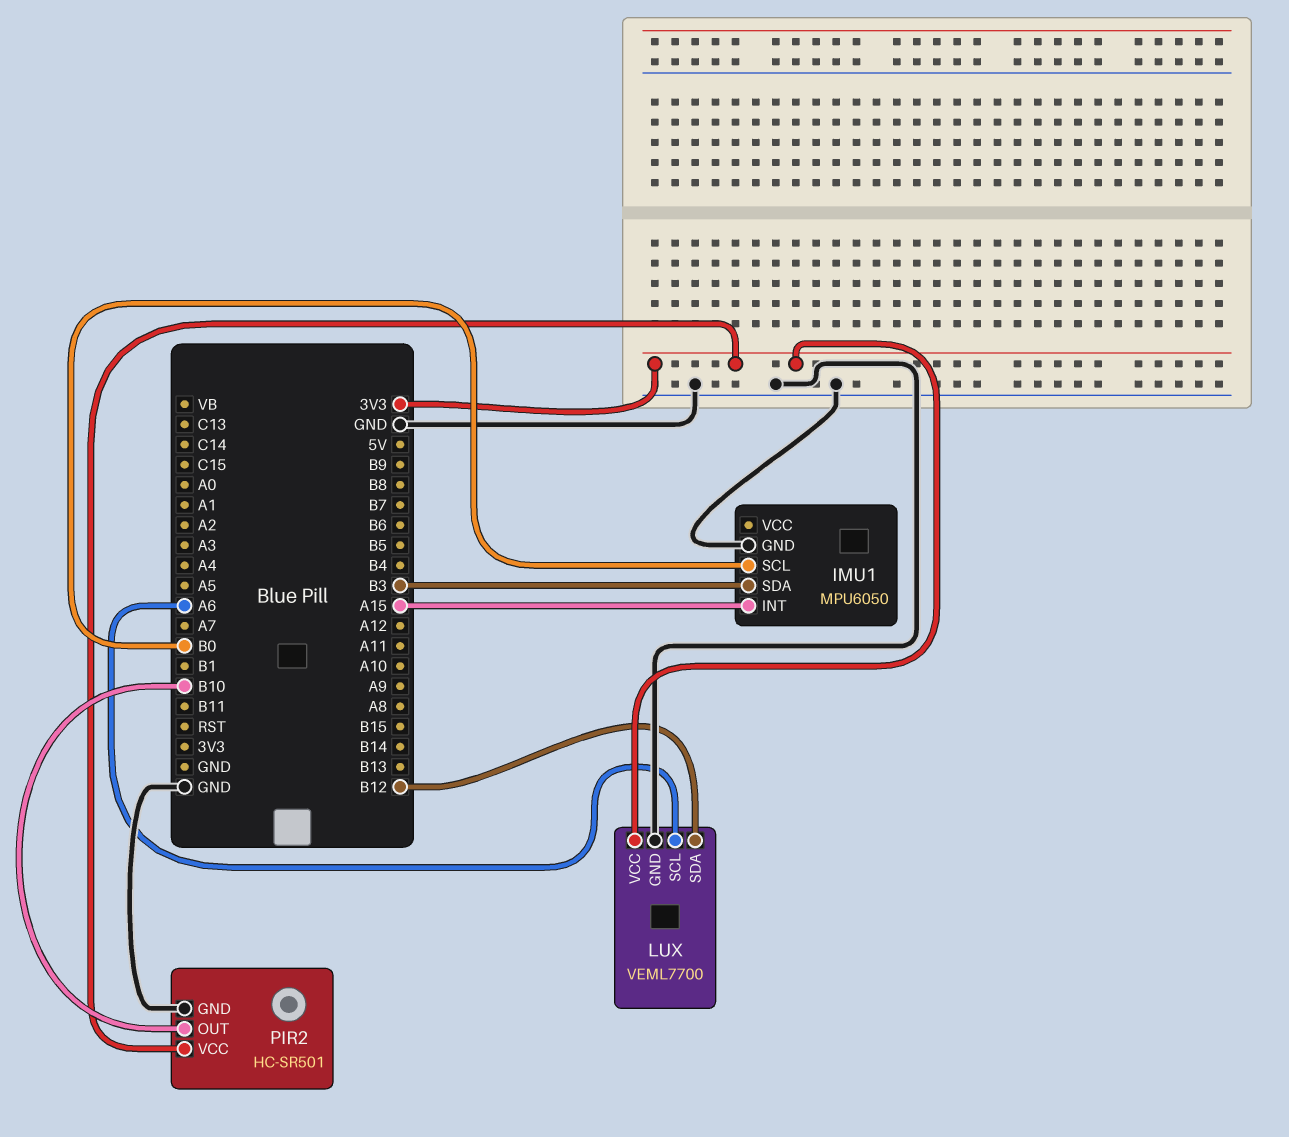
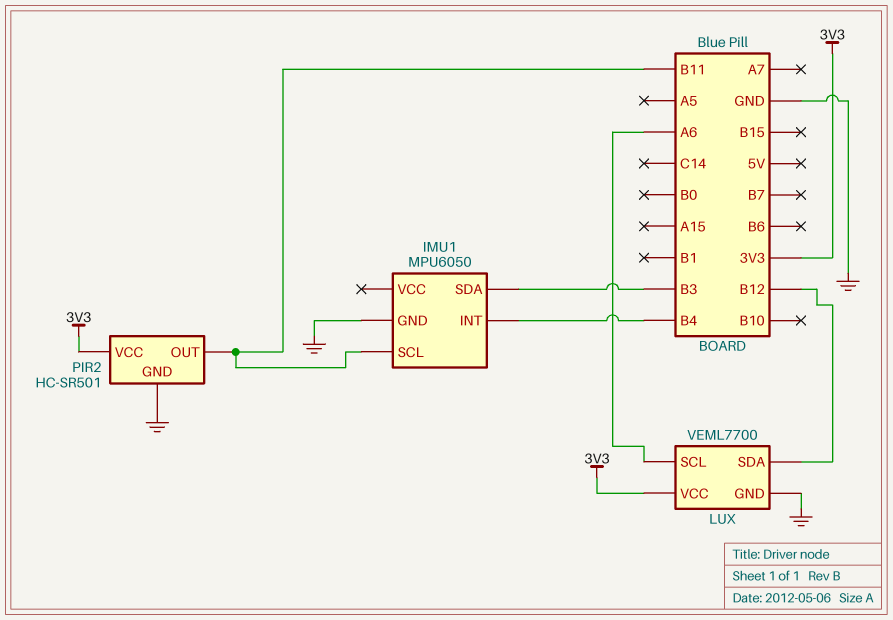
IMU1 pin INT: A15 -> B4
IMU1 pin SCL: B0 -> B11
PIR2 pin OUT: B10 -> B11

